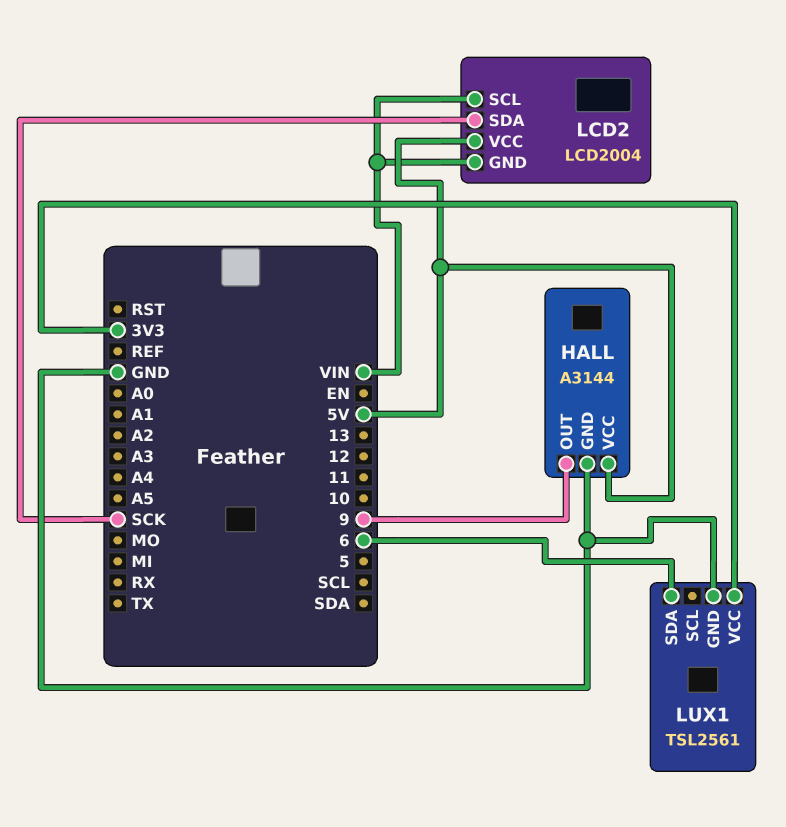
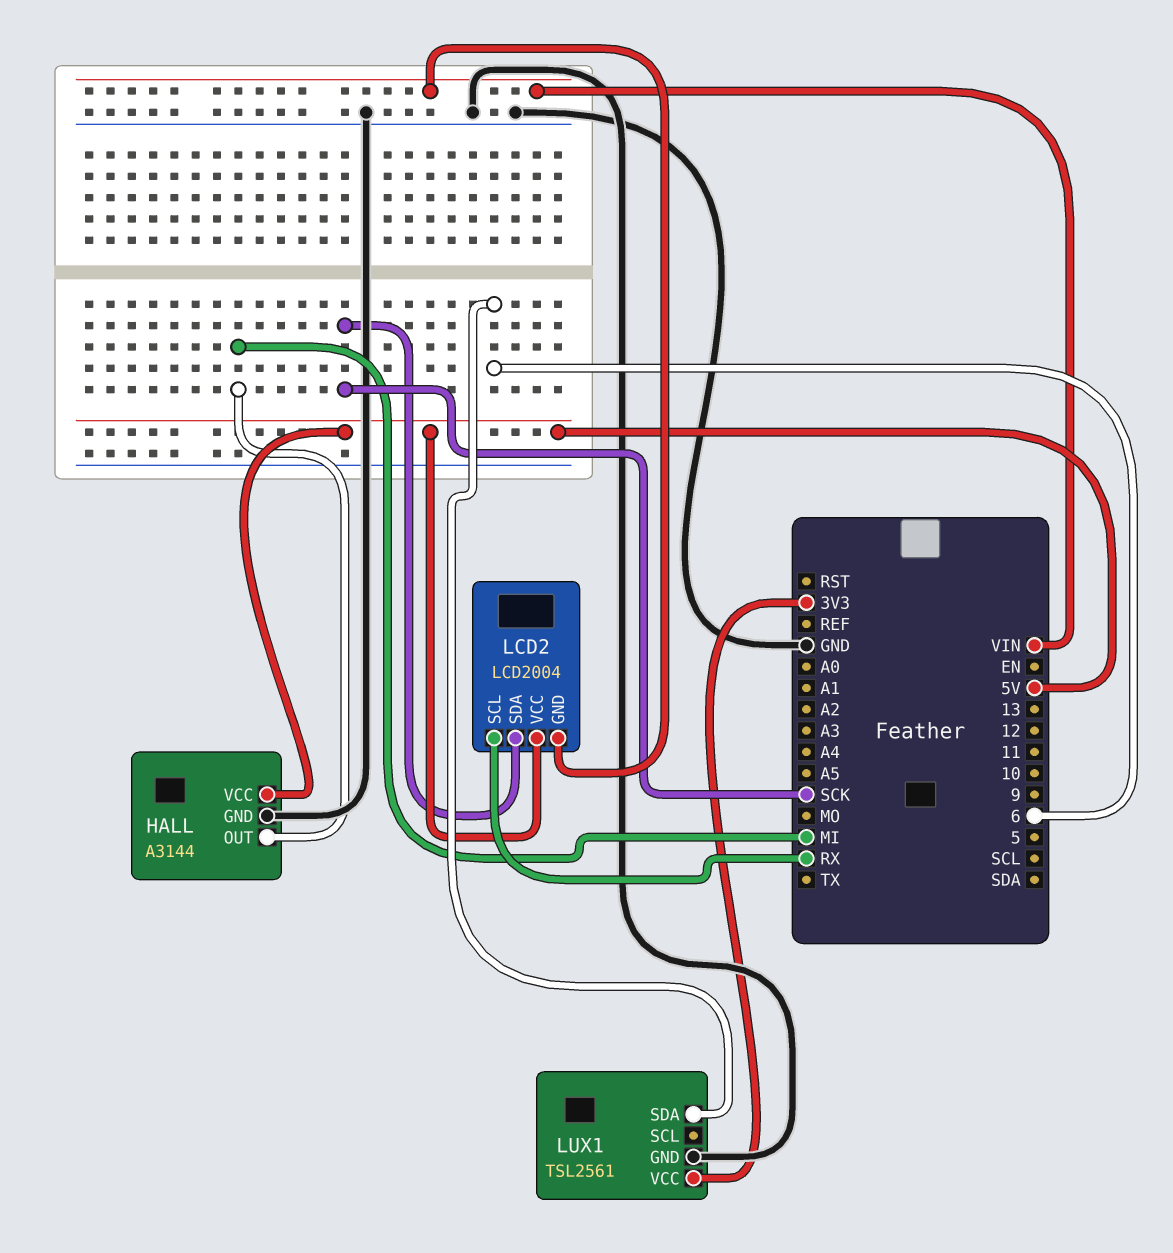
HALL pin OUT: 9 -> MI
LCD2 pin SCL: VIN -> RX

